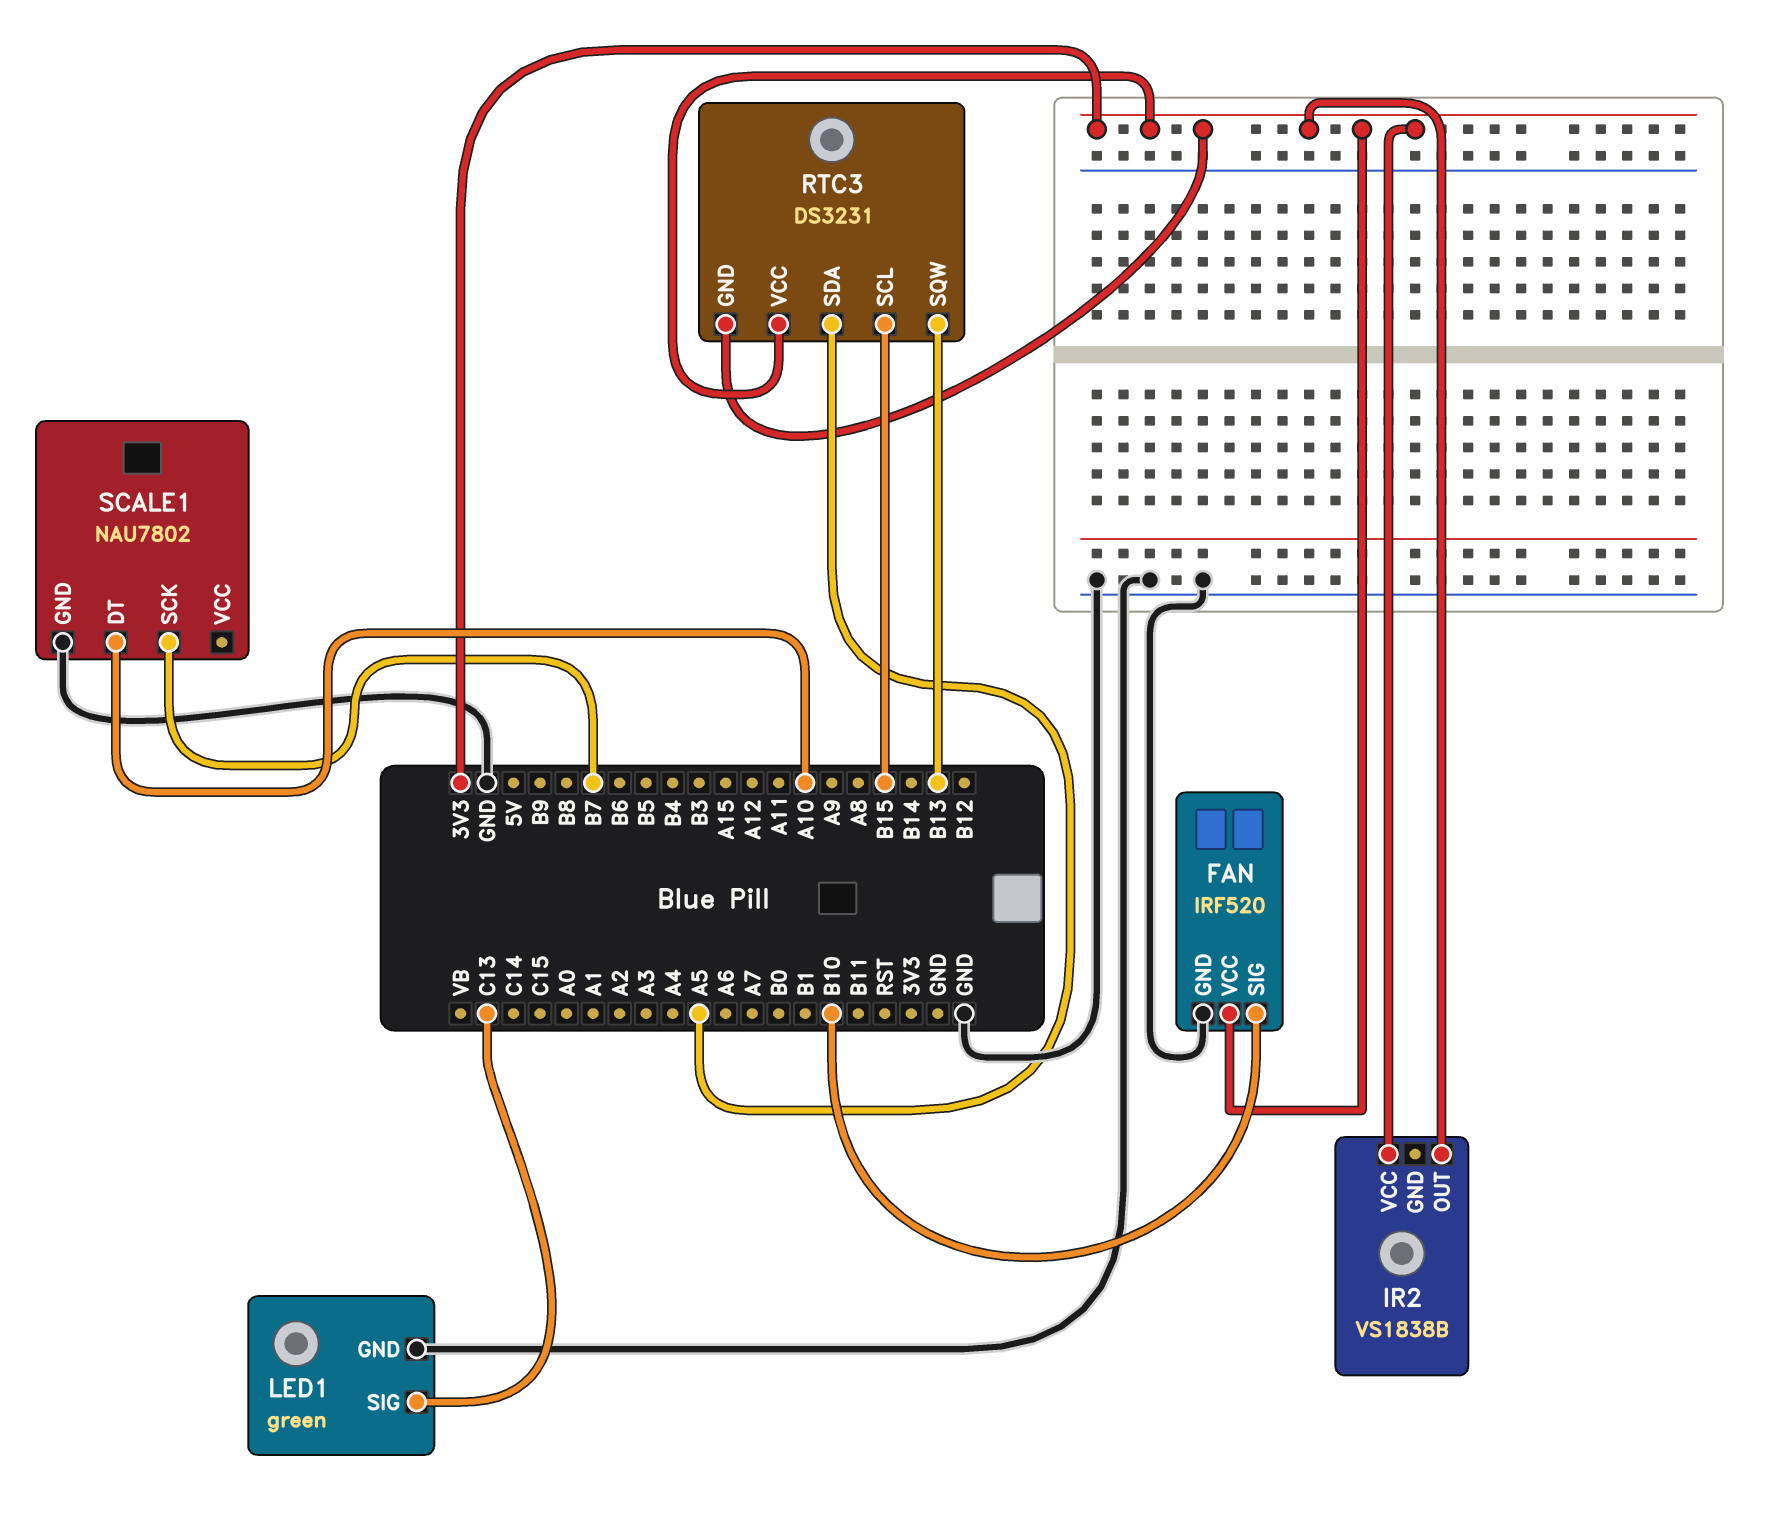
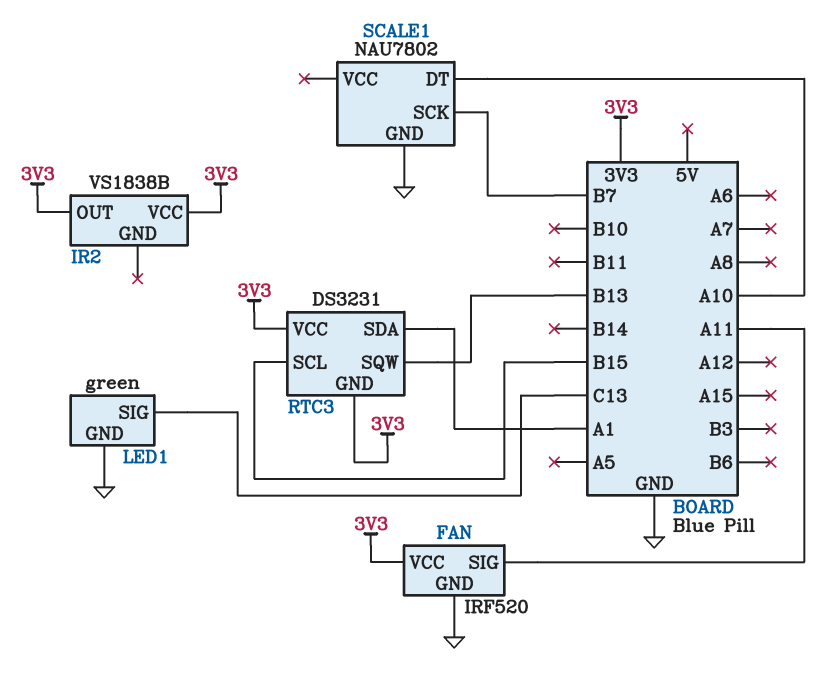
FAN pin SIG: B10 -> A11
RTC3 pin SDA: A5 -> A1

